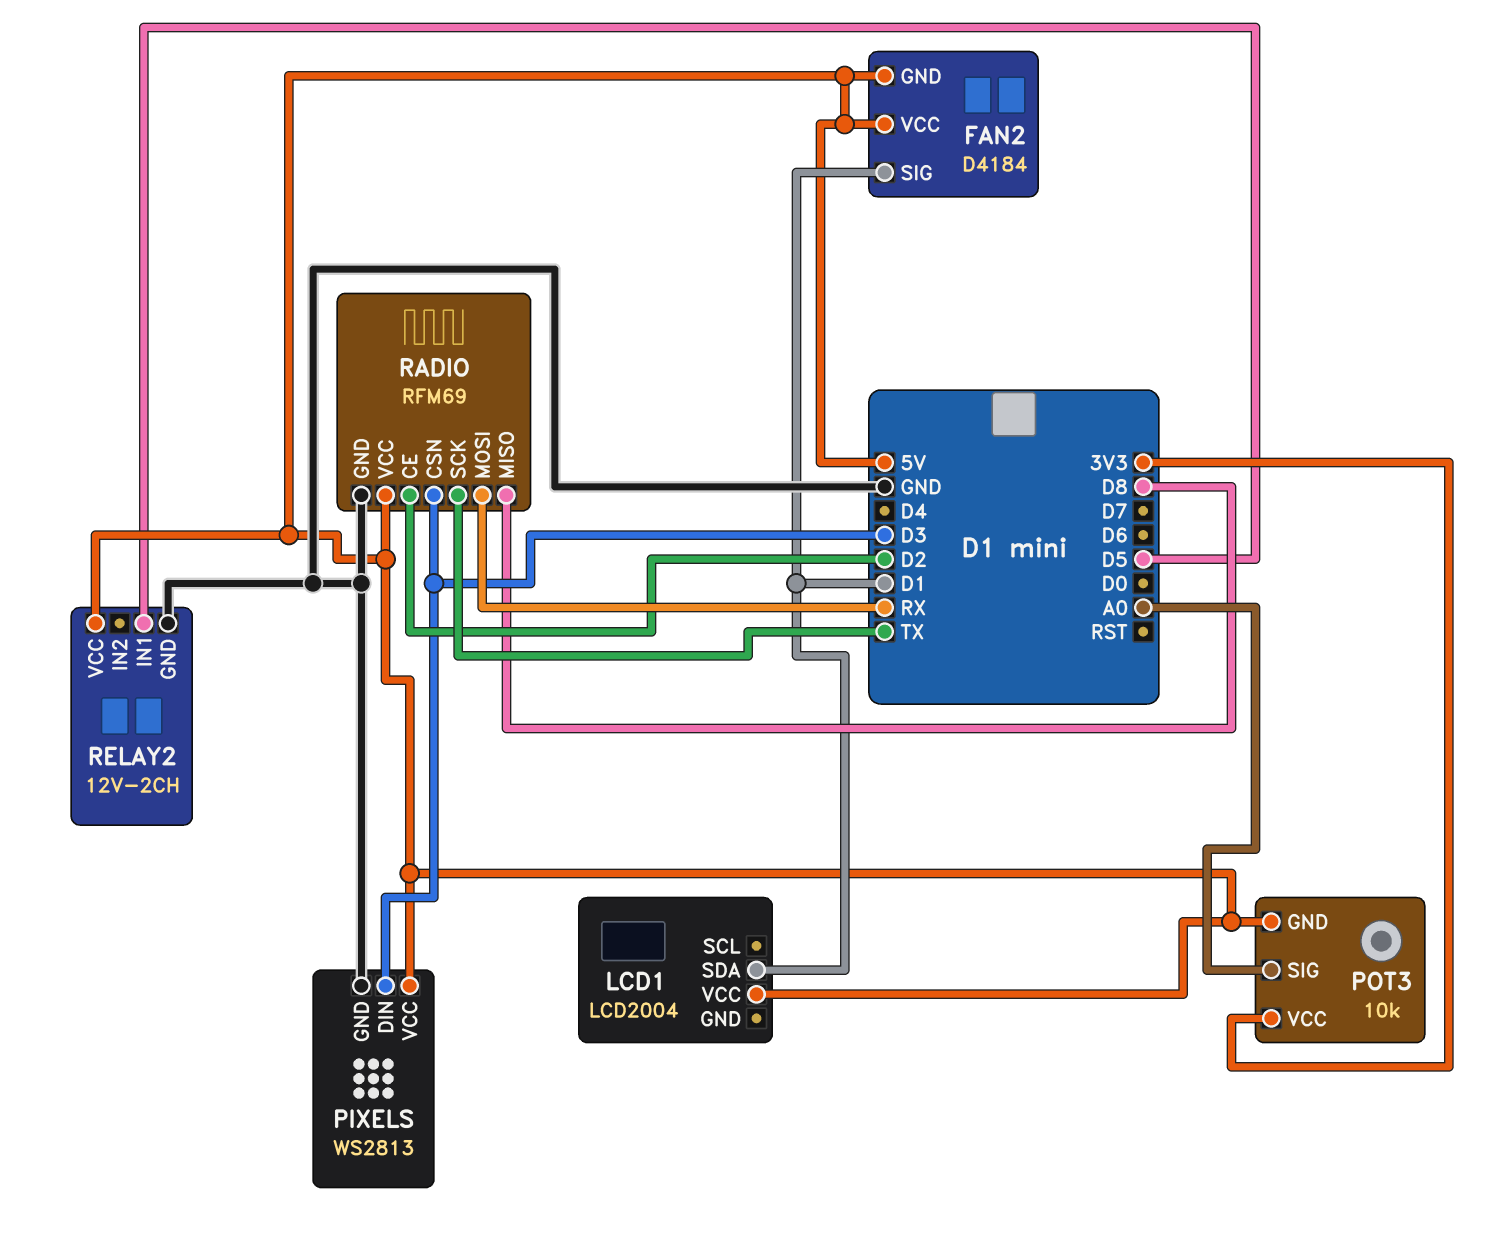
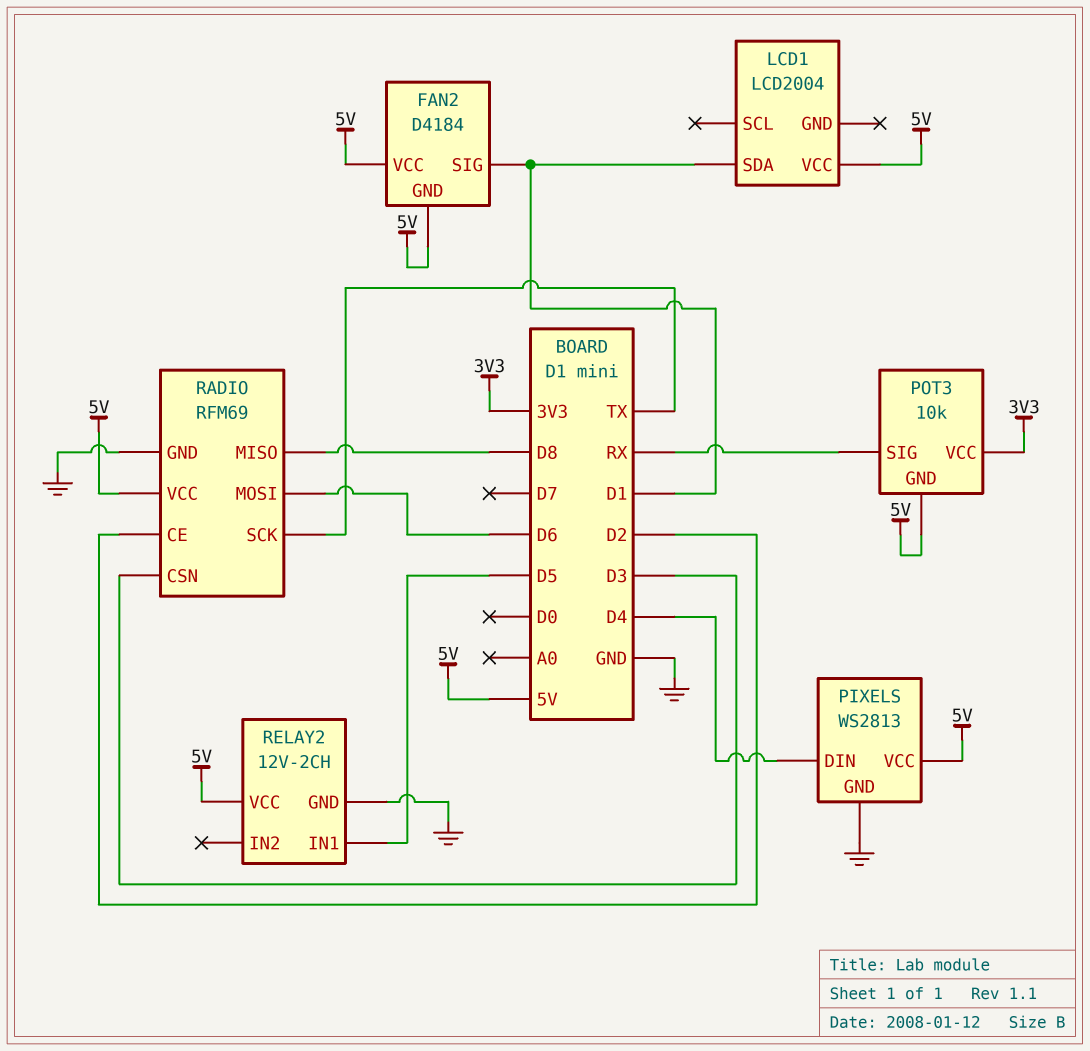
PIXELS pin DIN: D3 -> D4
POT3 pin SIG: A0 -> RX
RADIO pin MOSI: RX -> D6

